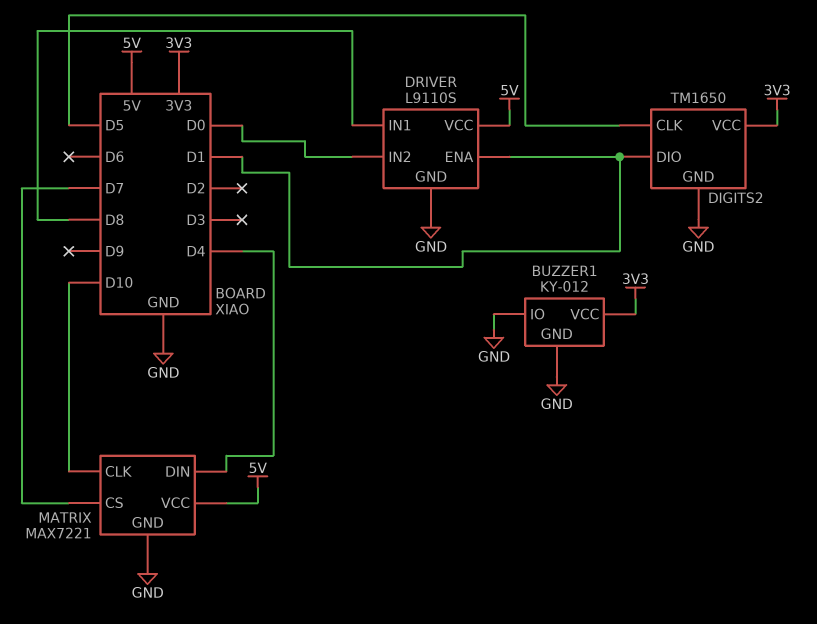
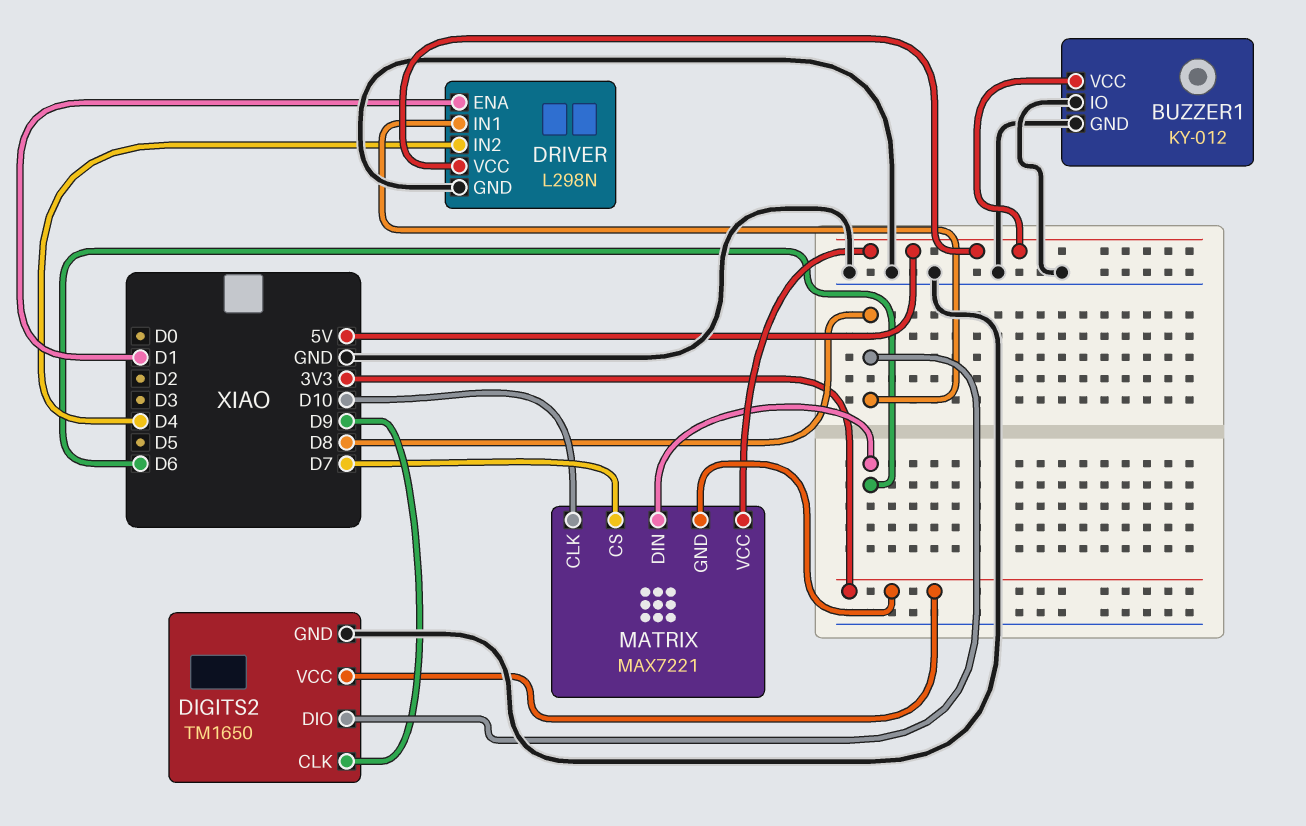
BUZZER1 pin VCC: 3V3 -> 5V
DIGITS2 pin CLK: D5 -> D9
DIGITS2 pin DIO: D1 -> D8
DRIVER: L9110S -> L298N
DRIVER pin IN2: D0 -> D4
MATRIX pin DIN: D4 -> D6
MATRIX pin GND: GND -> 3V3

